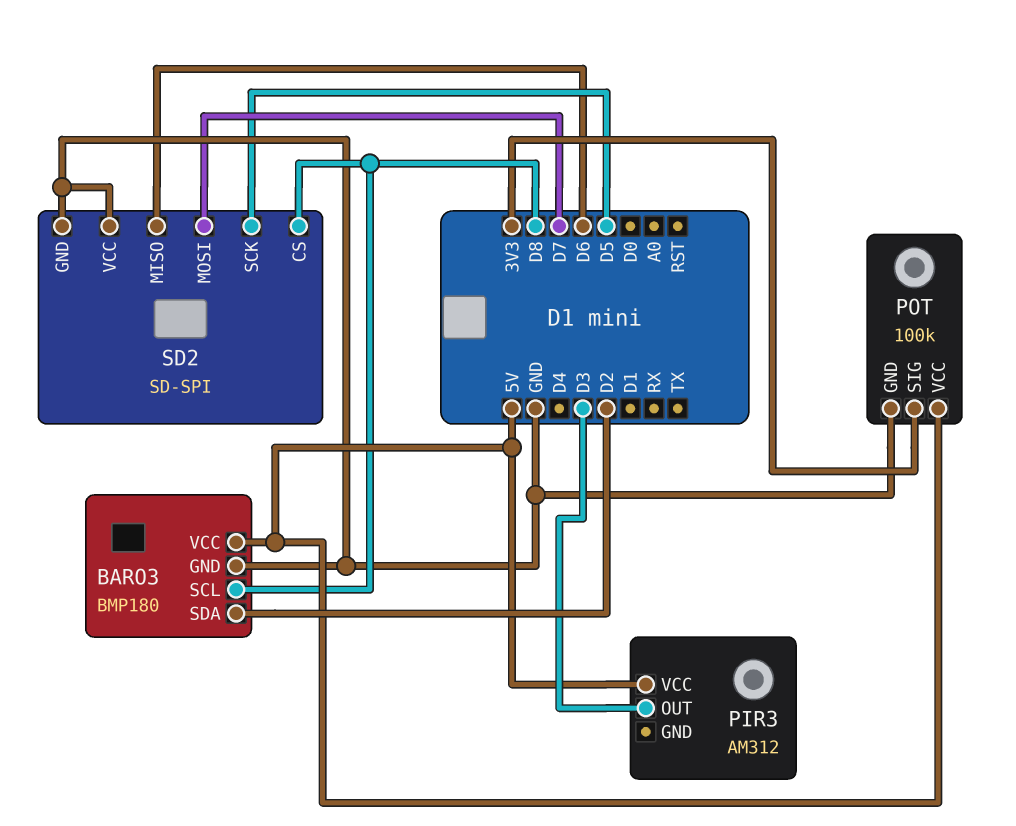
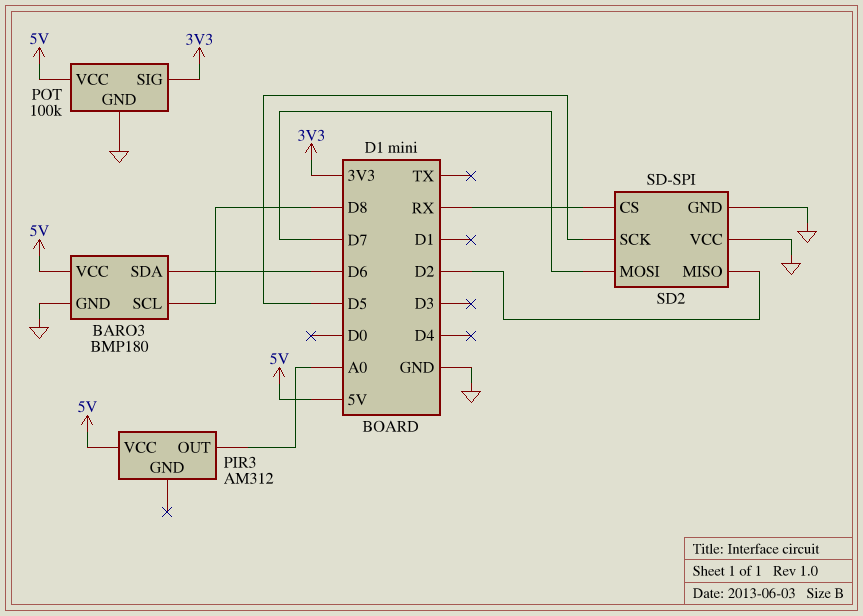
BARO3 pin SDA: D2 -> D6
PIR3 pin OUT: D3 -> A0
SD2 pin CS: D8 -> RX
SD2 pin MISO: D6 -> D2

